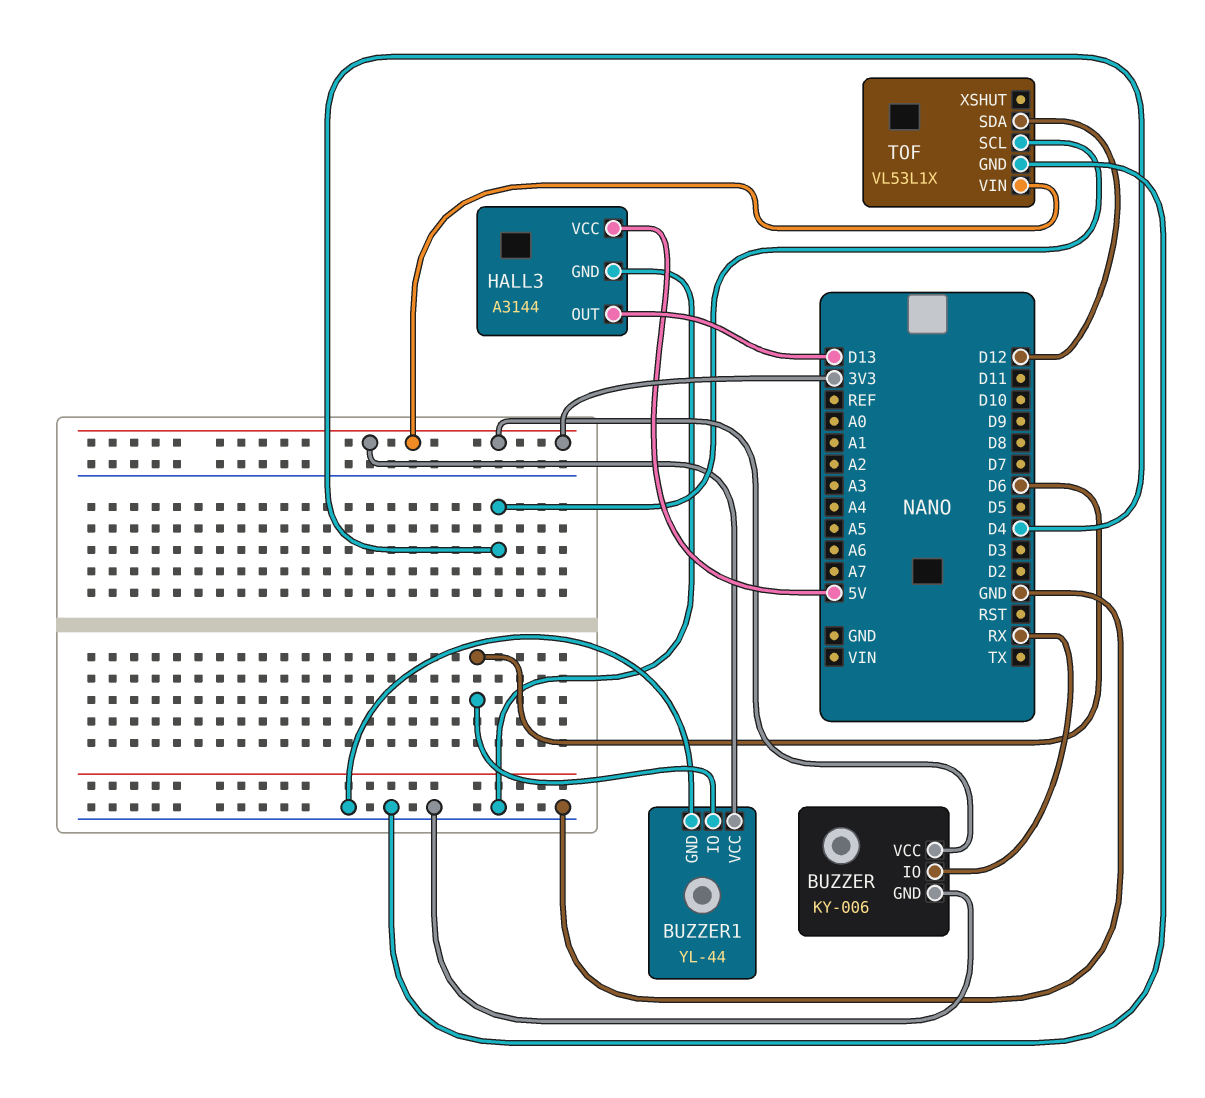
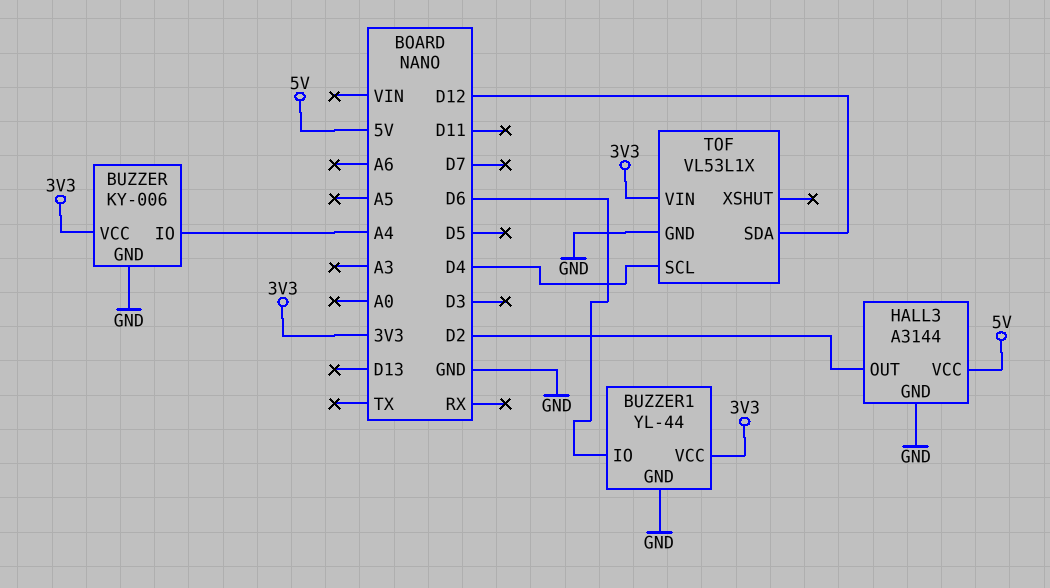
BUZZER pin IO: RX -> A4
HALL3 pin OUT: D13 -> D2

